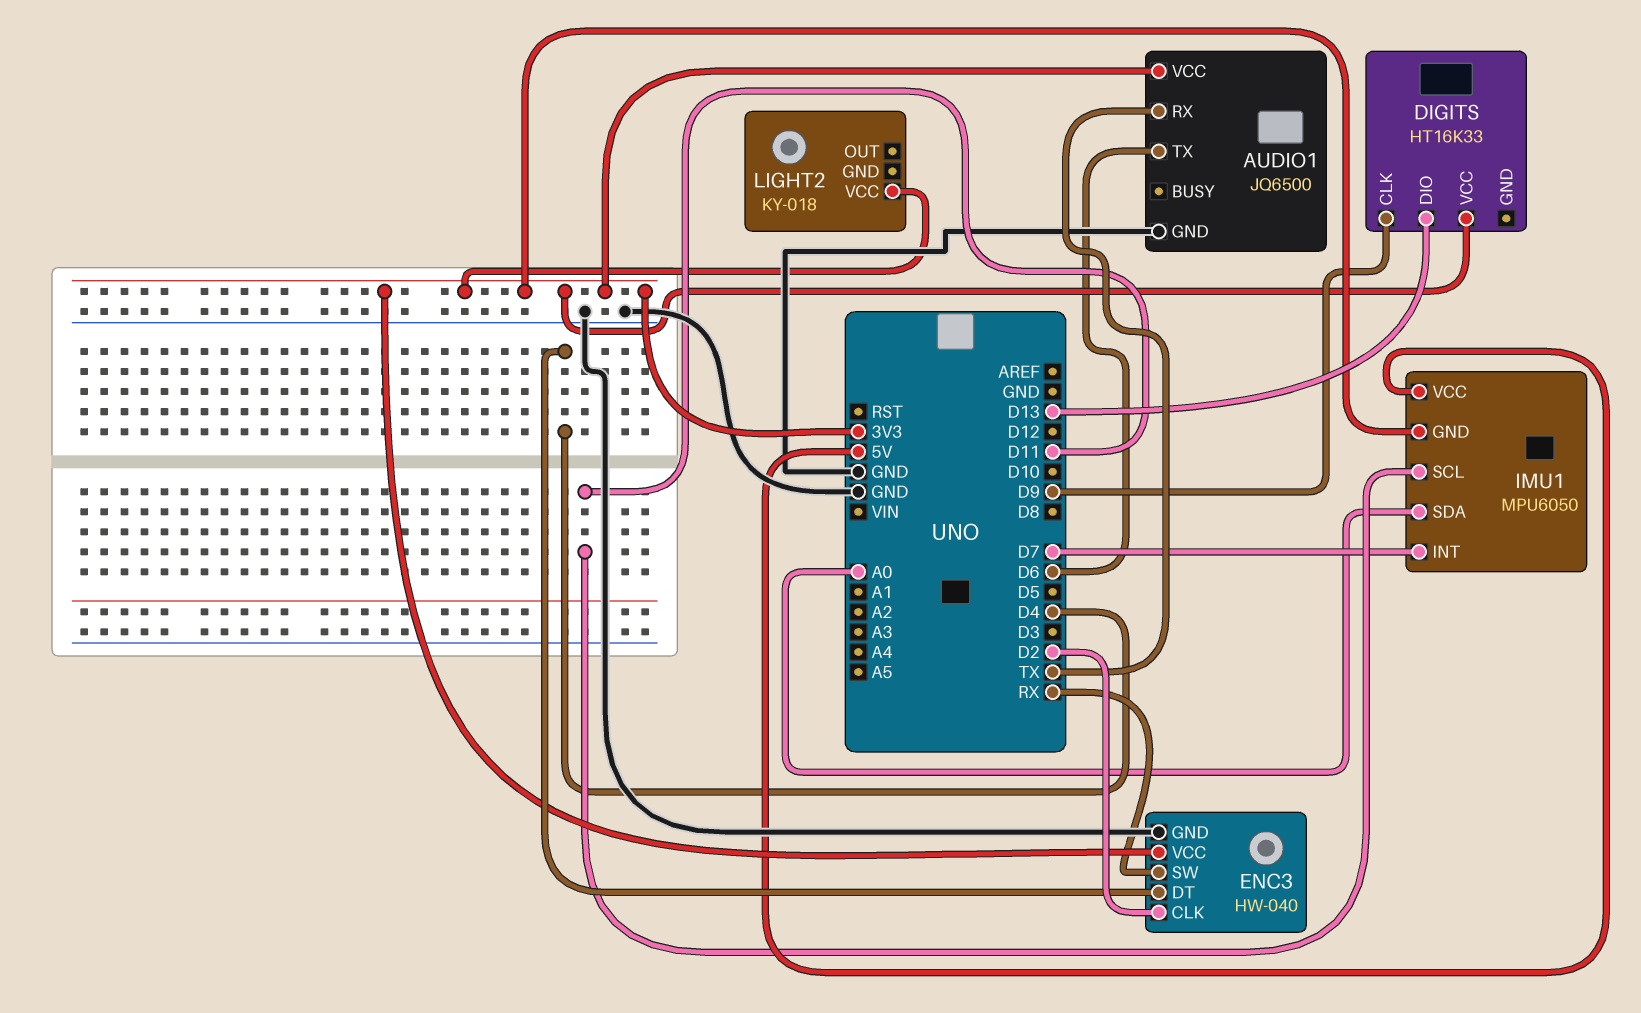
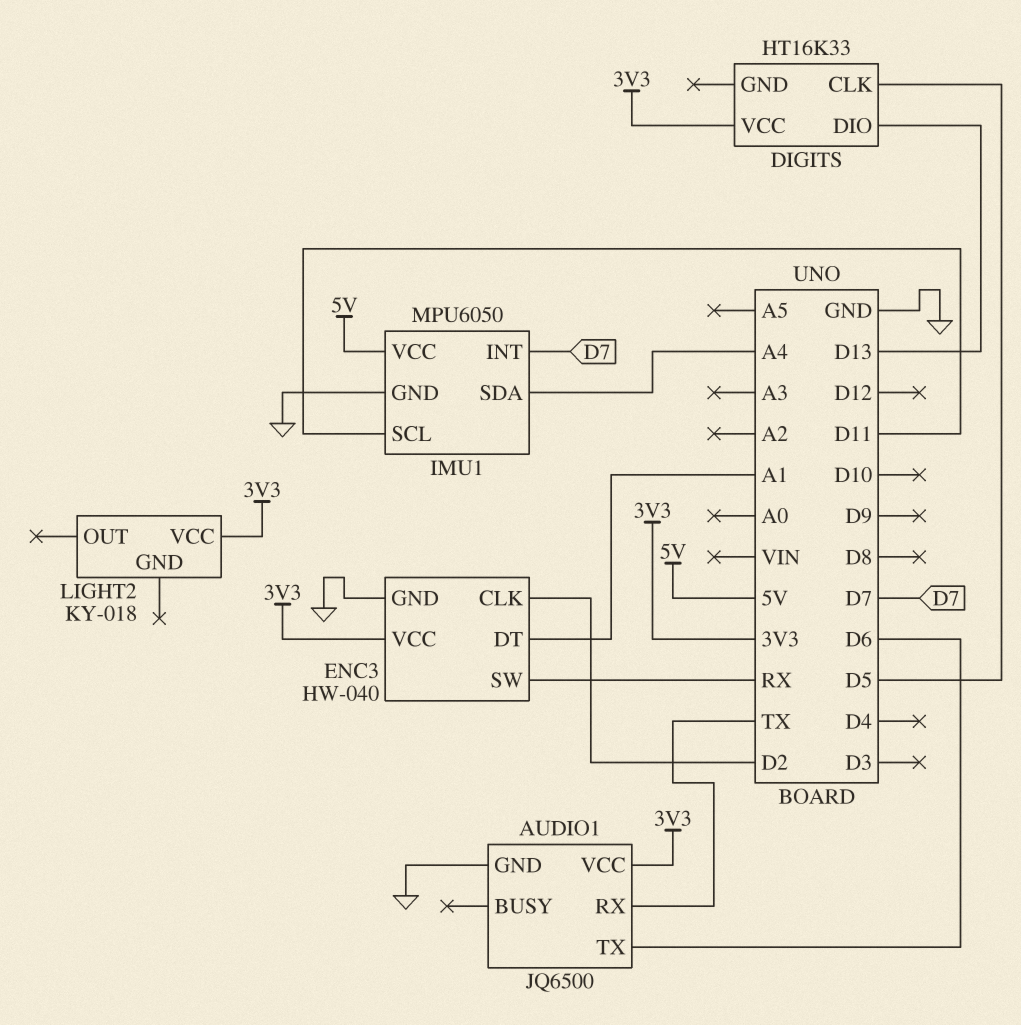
DIGITS pin CLK: D9 -> D5
ENC3 pin DT: D4 -> A1
IMU1 pin GND: 3V3 -> GND
IMU1 pin SDA: A0 -> A4

